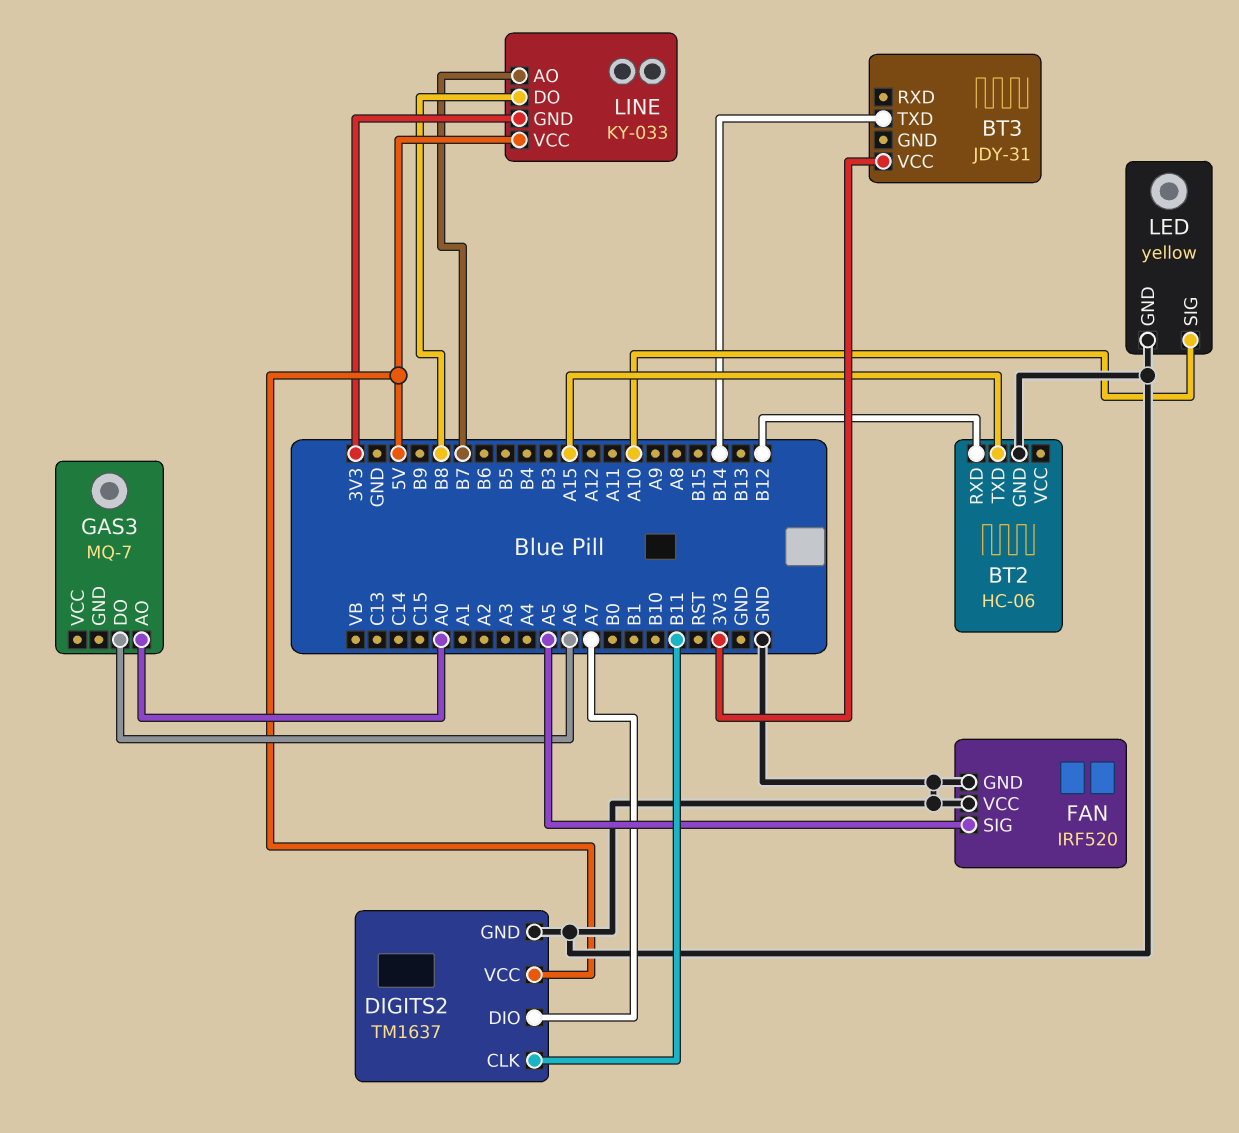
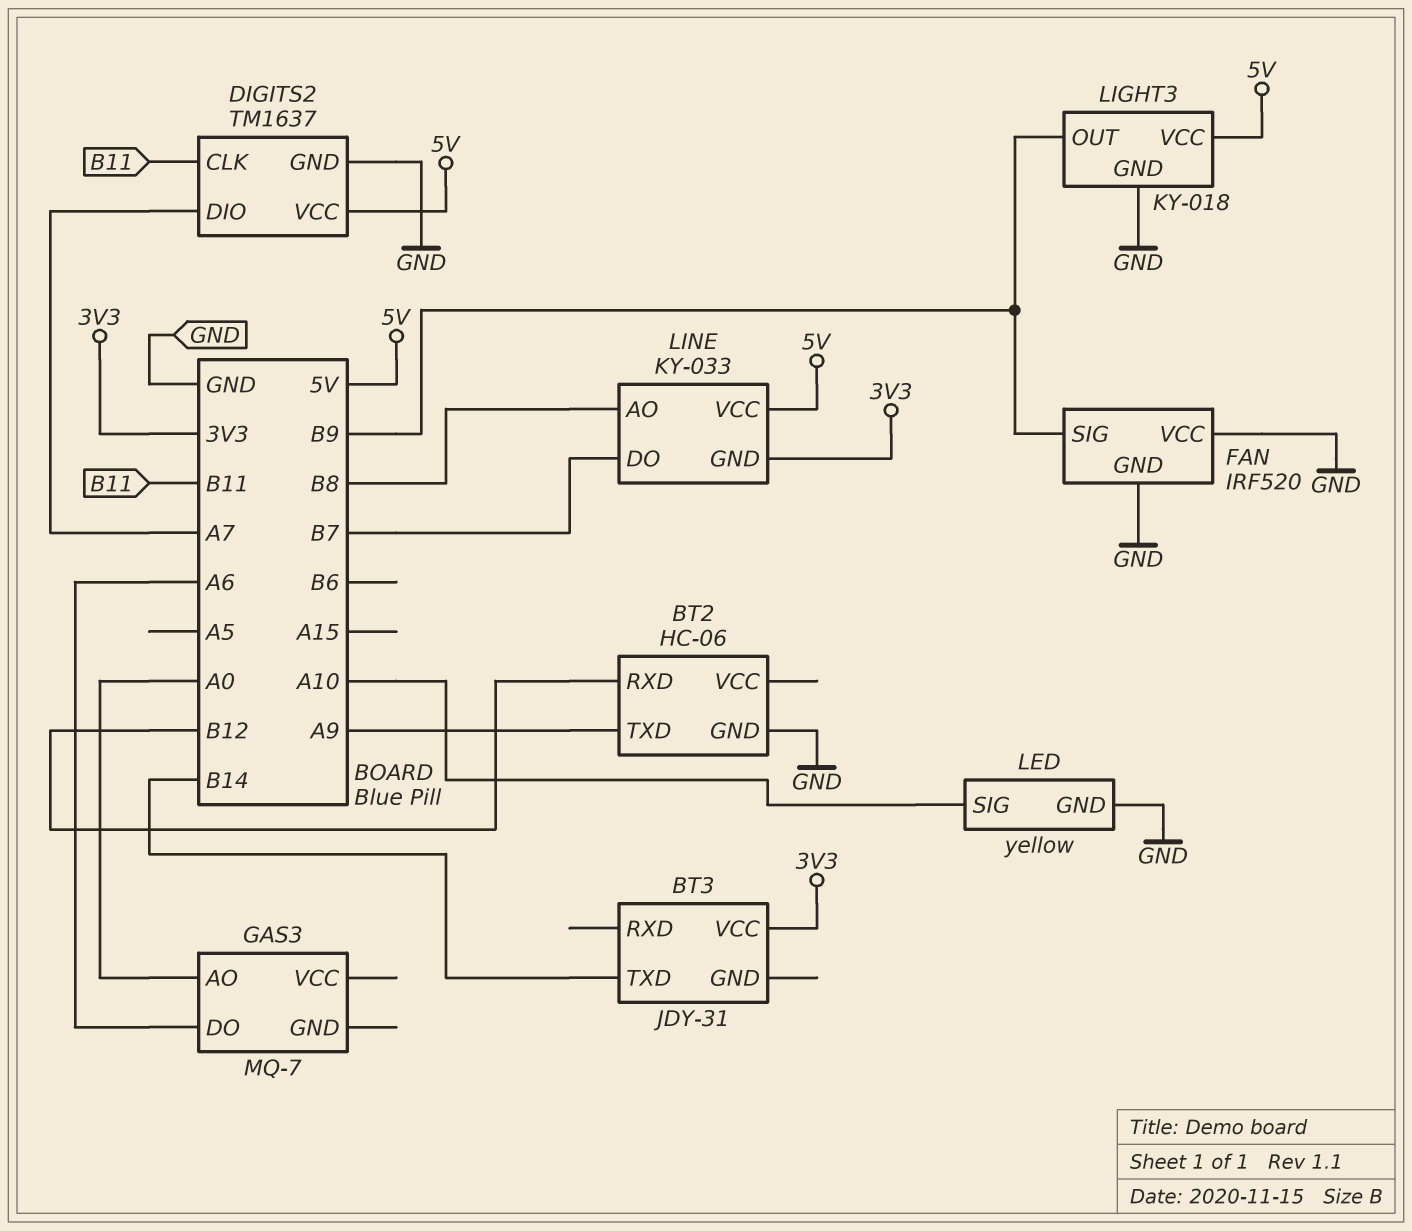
BT2 pin TXD: A15 -> A9
FAN pin SIG: A5 -> B9
LIGHT3: none -> KY-018
LIGHT3 pin GND: none -> GND
LIGHT3 pin OUT: none -> B9
LIGHT3 pin VCC: none -> 5V
LINE pin AO: B7 -> B8
LINE pin DO: B8 -> B7

